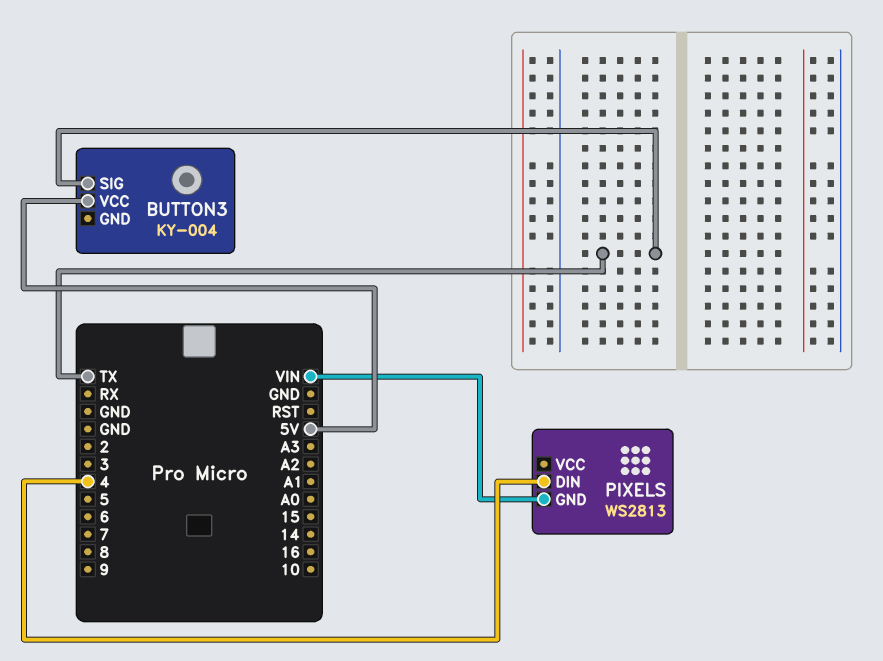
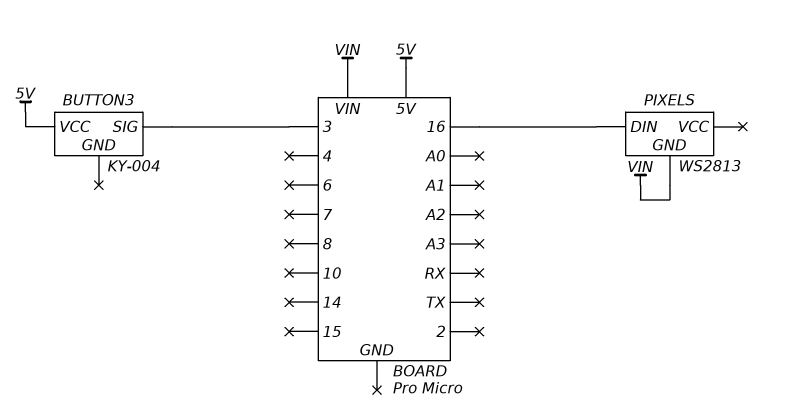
BUTTON3 pin SIG: TX -> 3
PIXELS pin DIN: 4 -> 16

